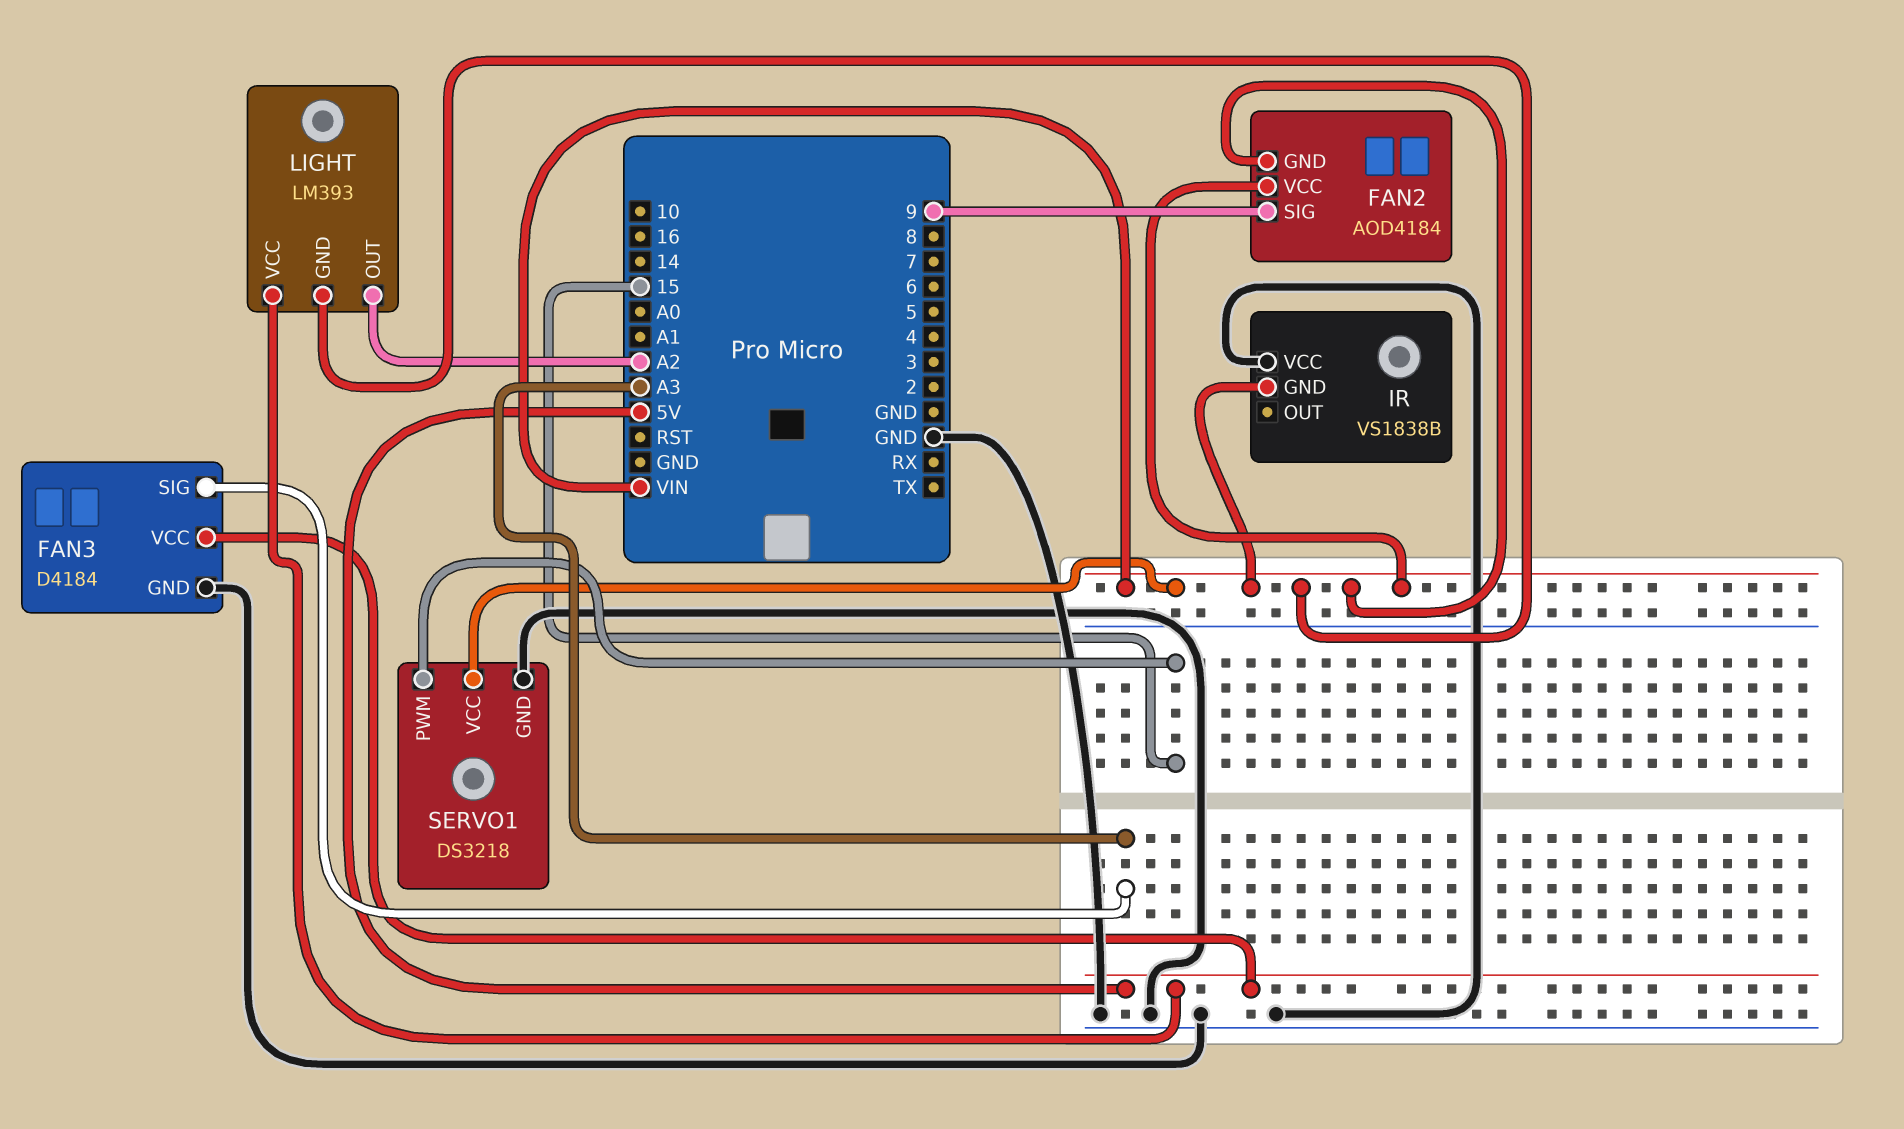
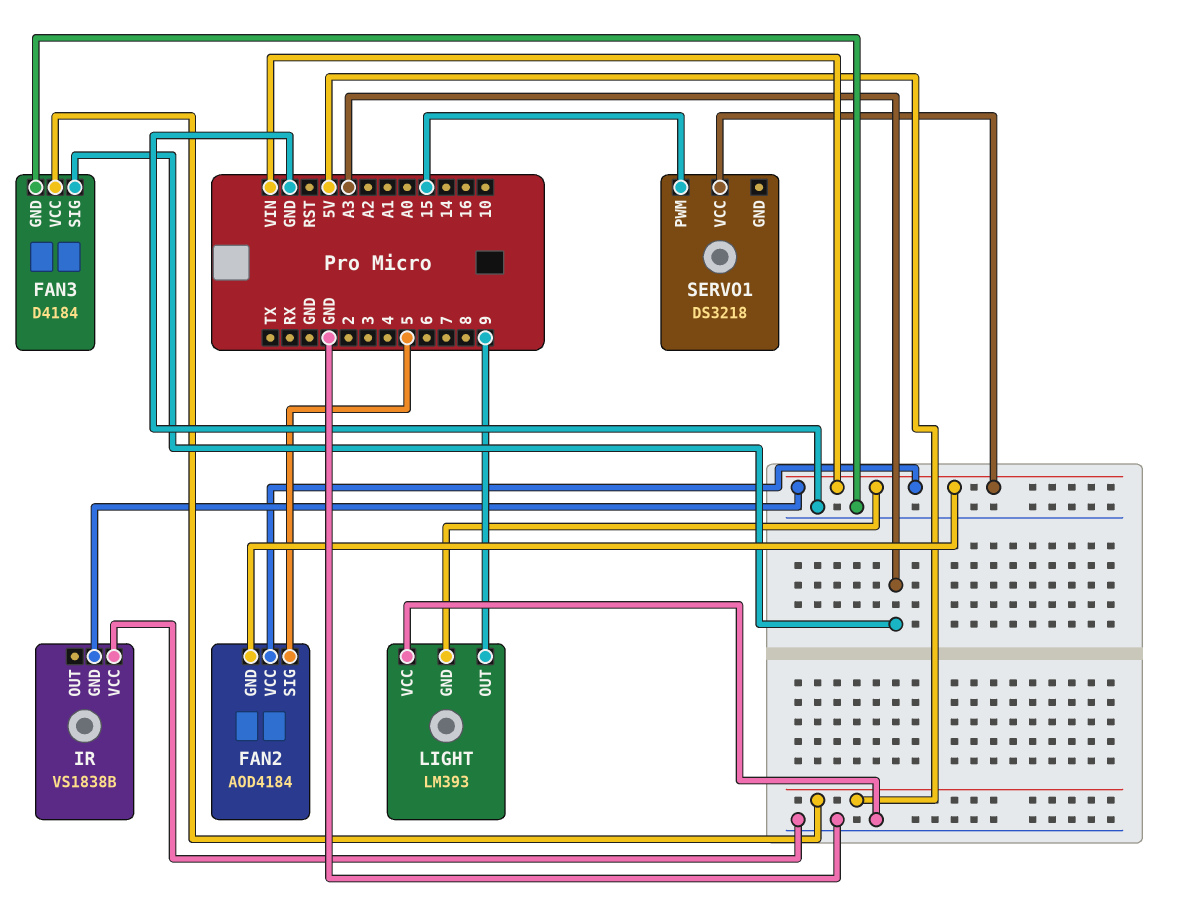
FAN2 pin SIG: 9 -> 5
LIGHT pin OUT: A2 -> 9
LIGHT pin VCC: 5V -> GND
SERVO1 pin GND: GND -> none

